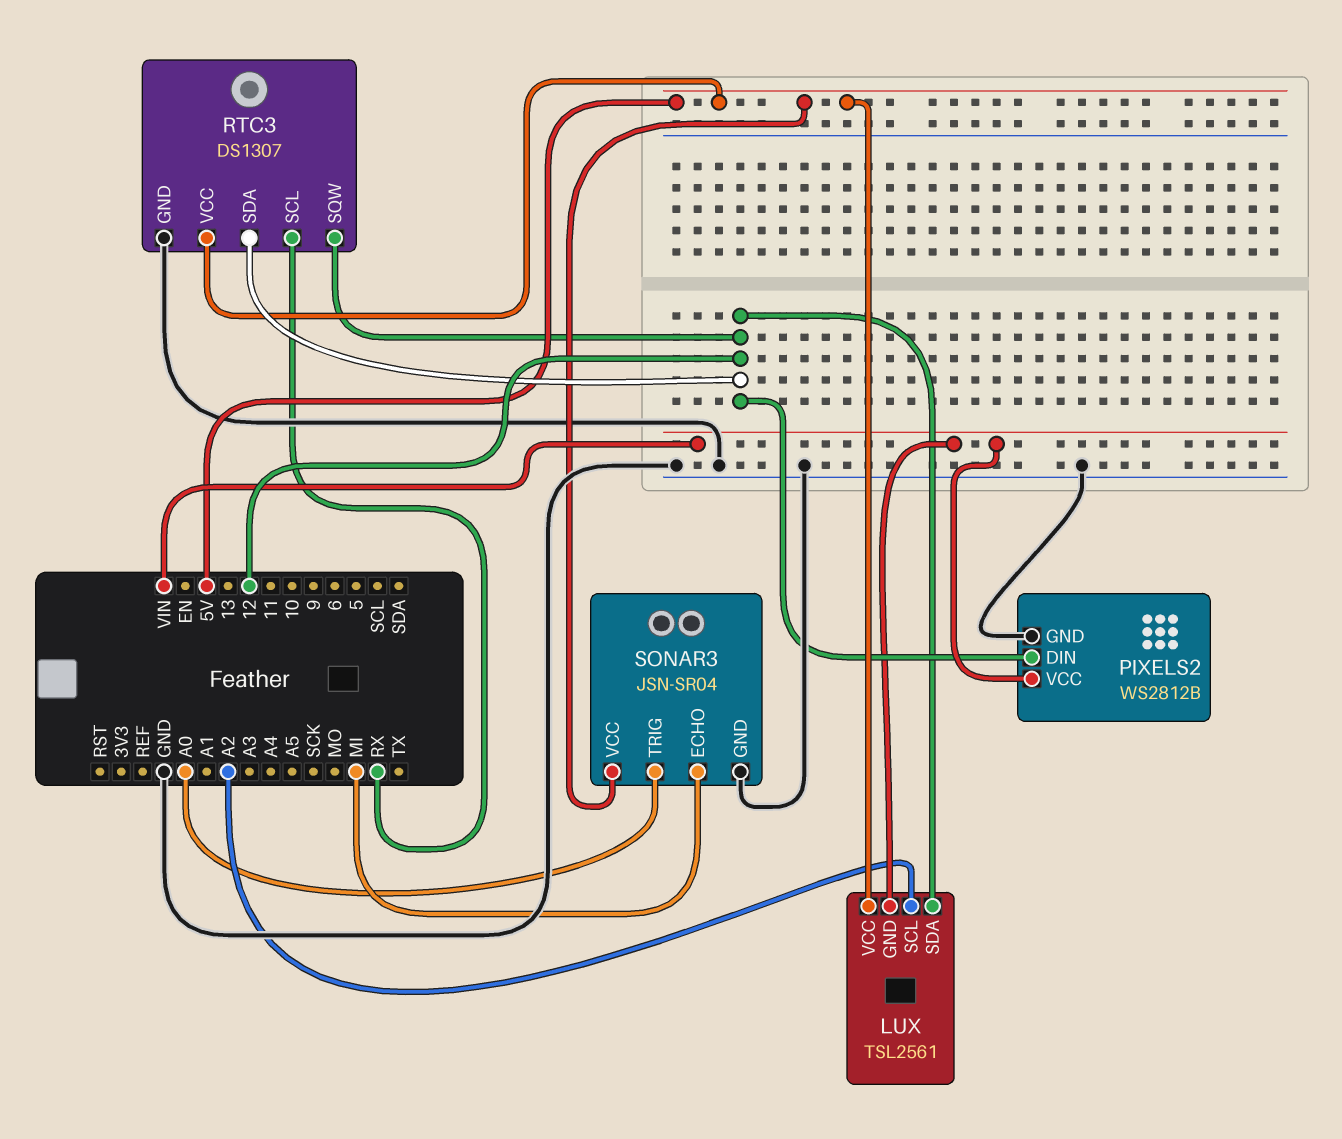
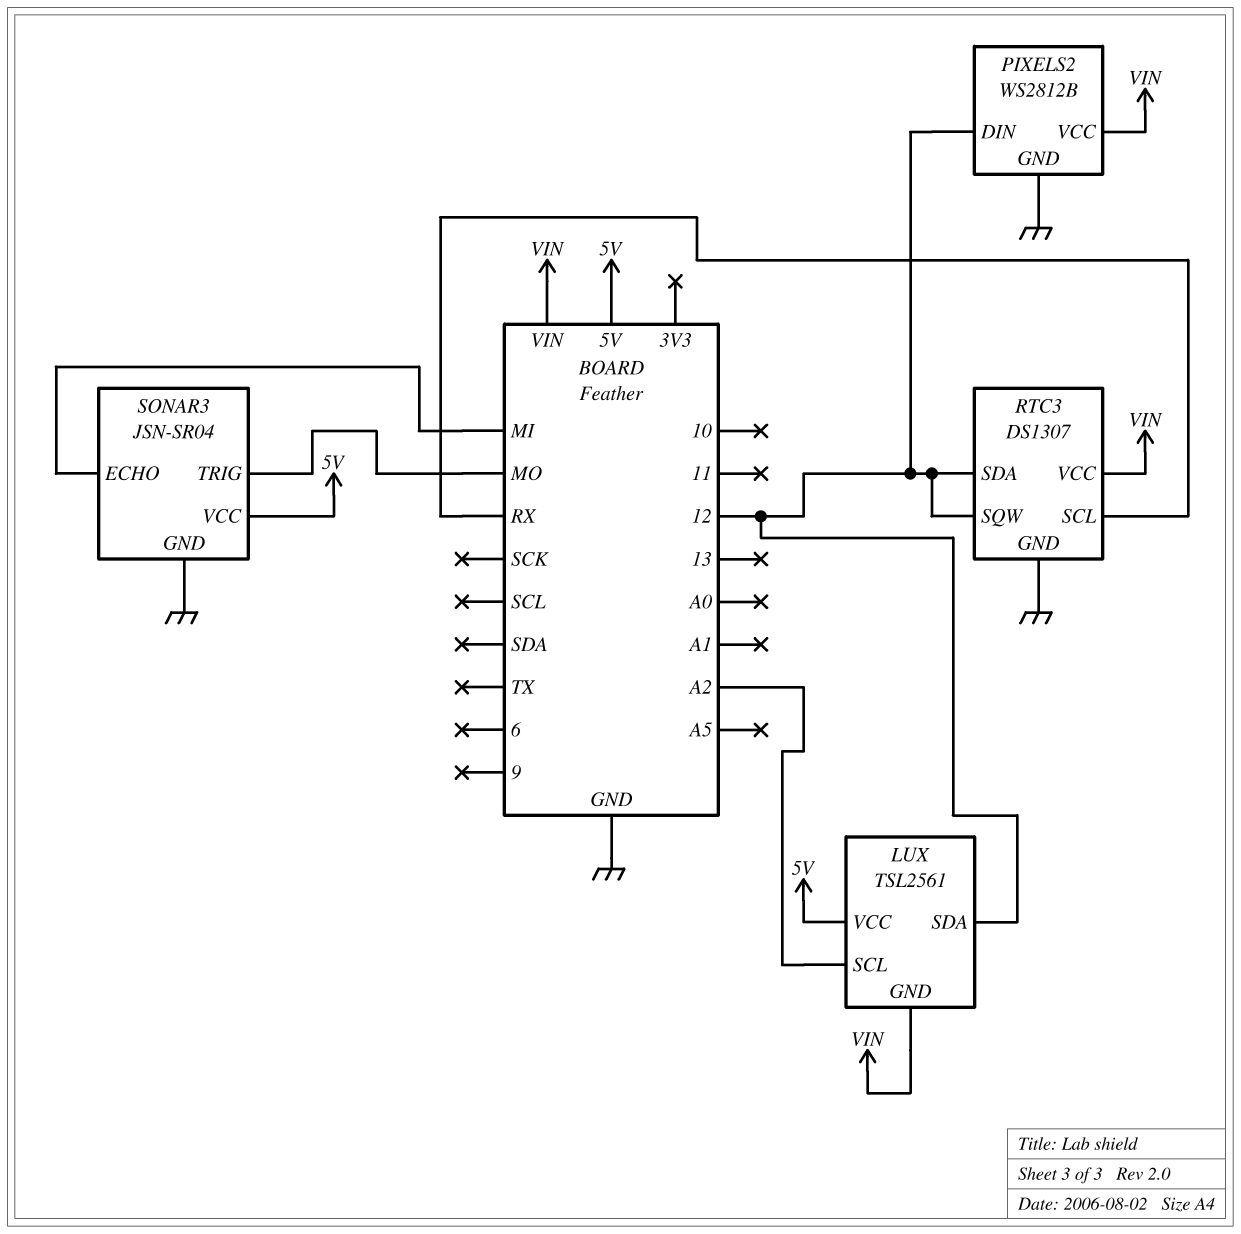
RTC3 pin VCC: 5V -> VIN
SONAR3 pin TRIG: A0 -> MO

